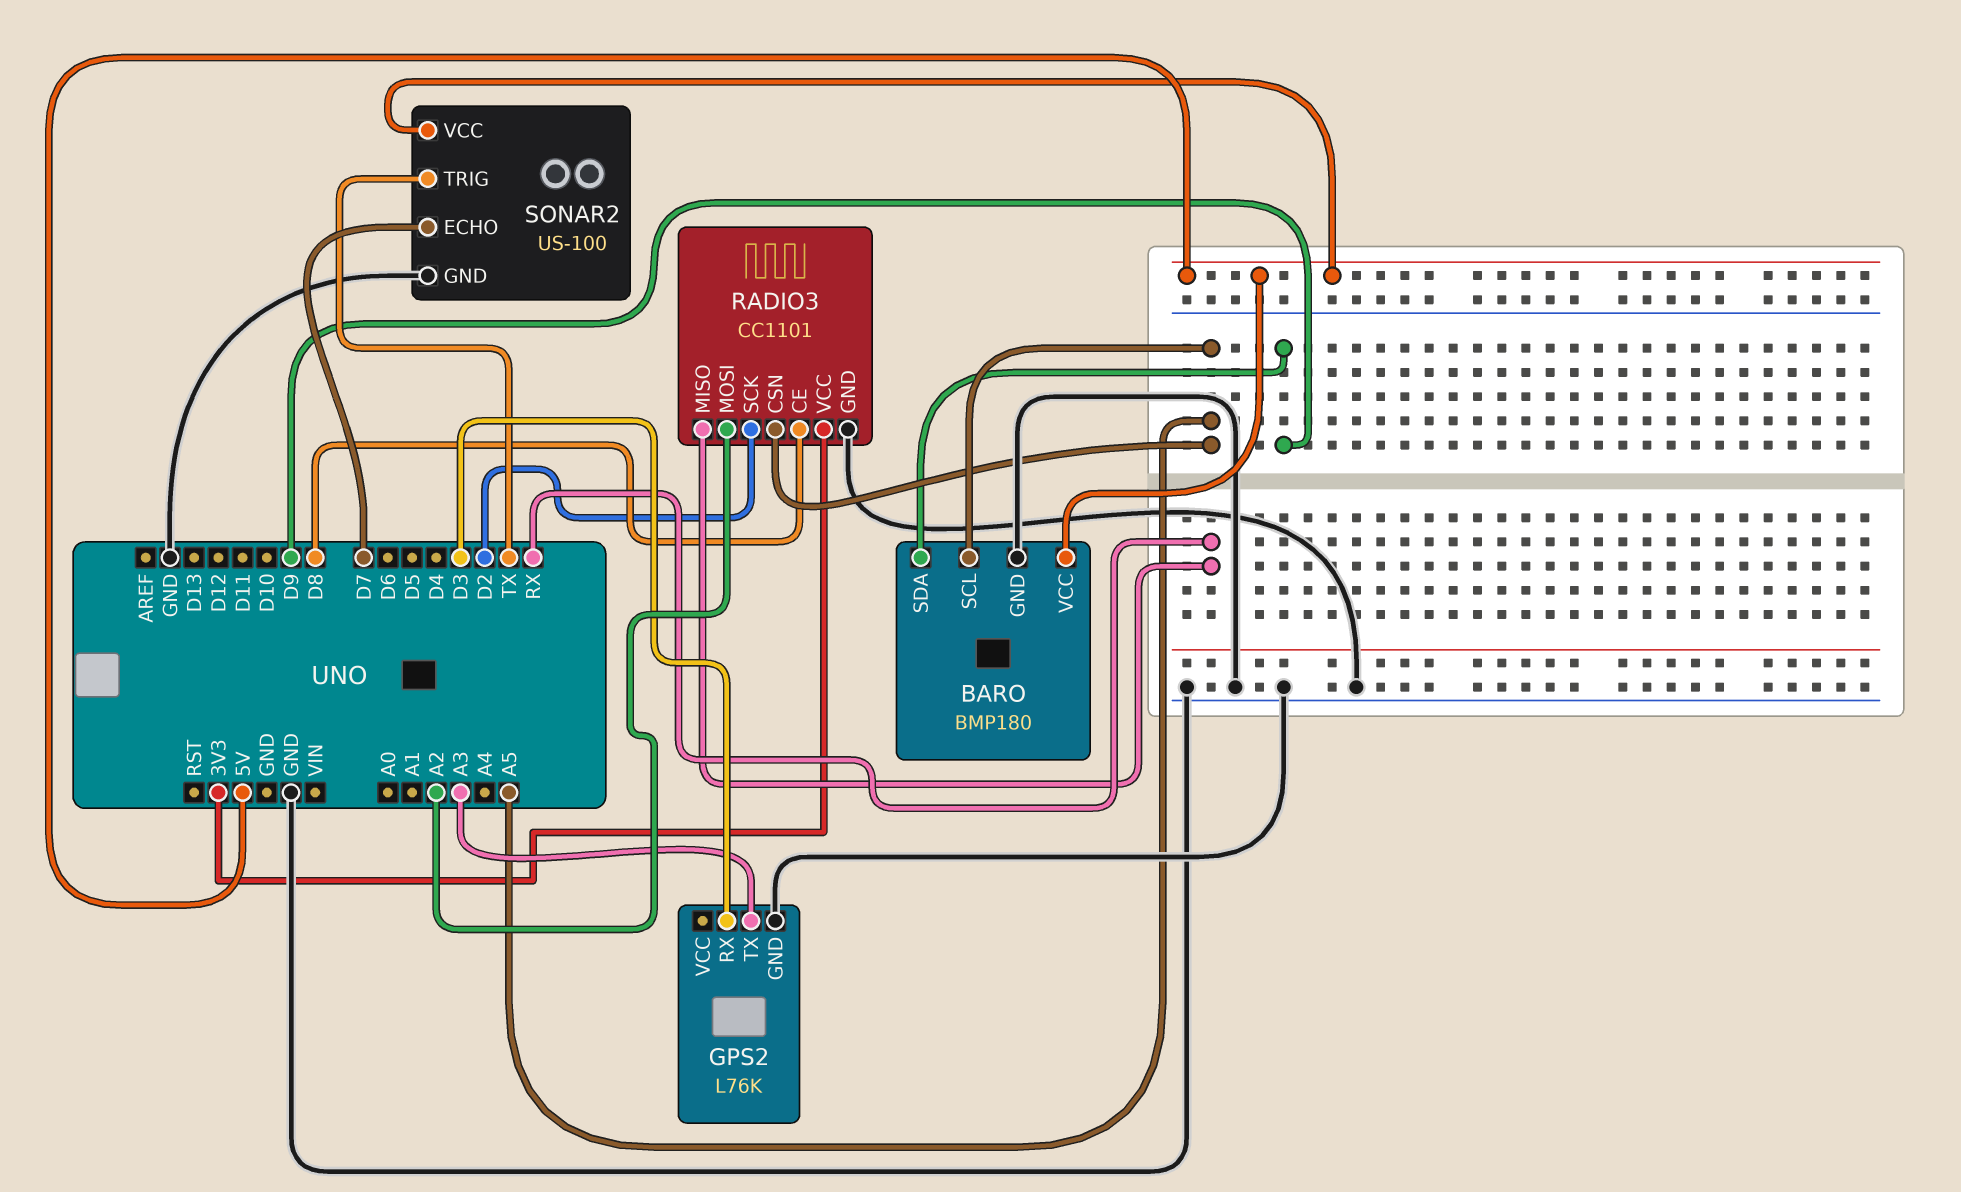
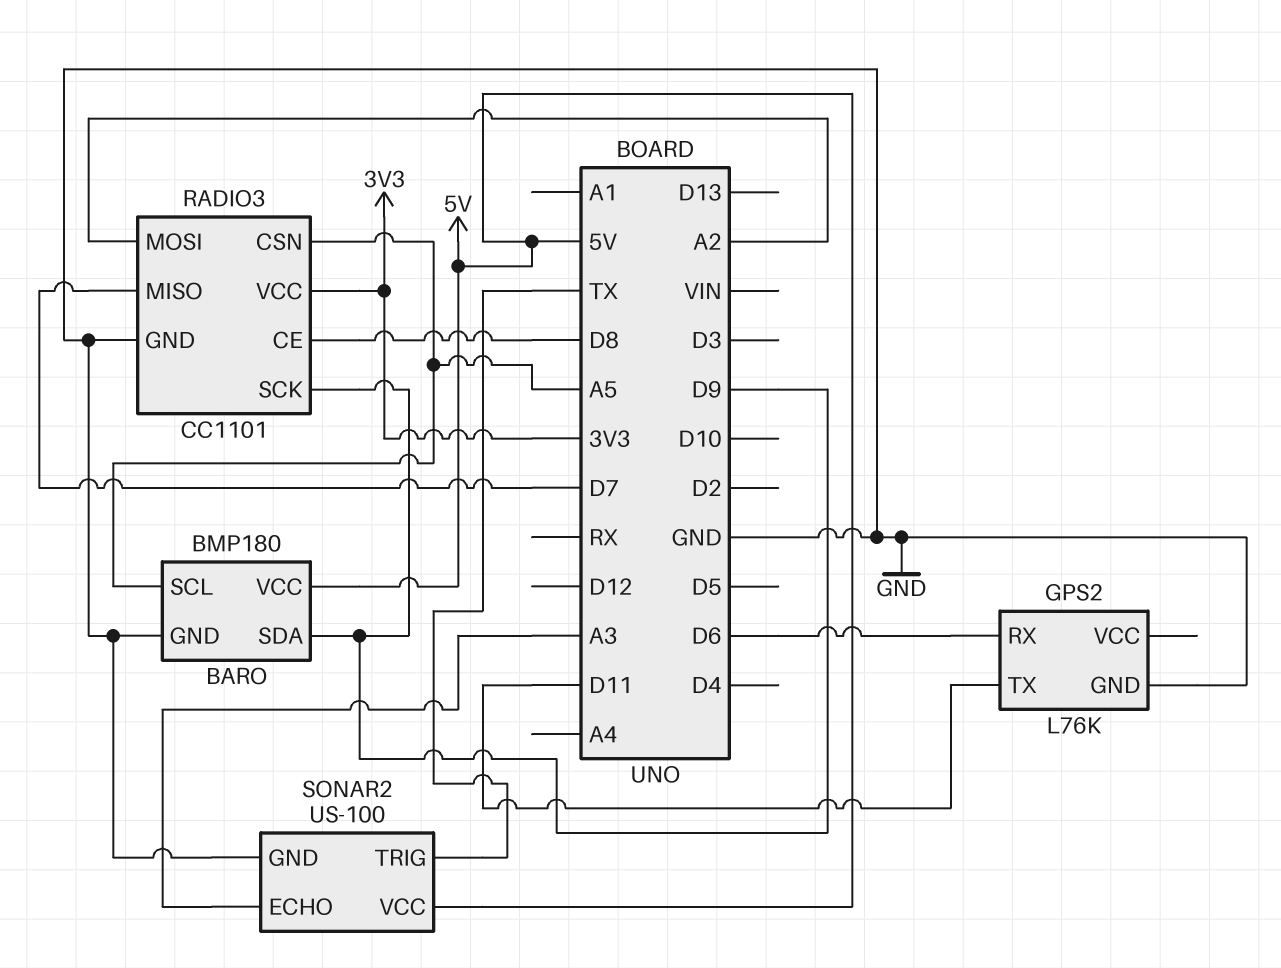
GPS2 pin RX: D3 -> D6
GPS2 pin TX: A3 -> D11
RADIO3 pin MISO: RX -> D7
RADIO3 pin SCK: D2 -> D9
SONAR2 pin ECHO: D7 -> A3

